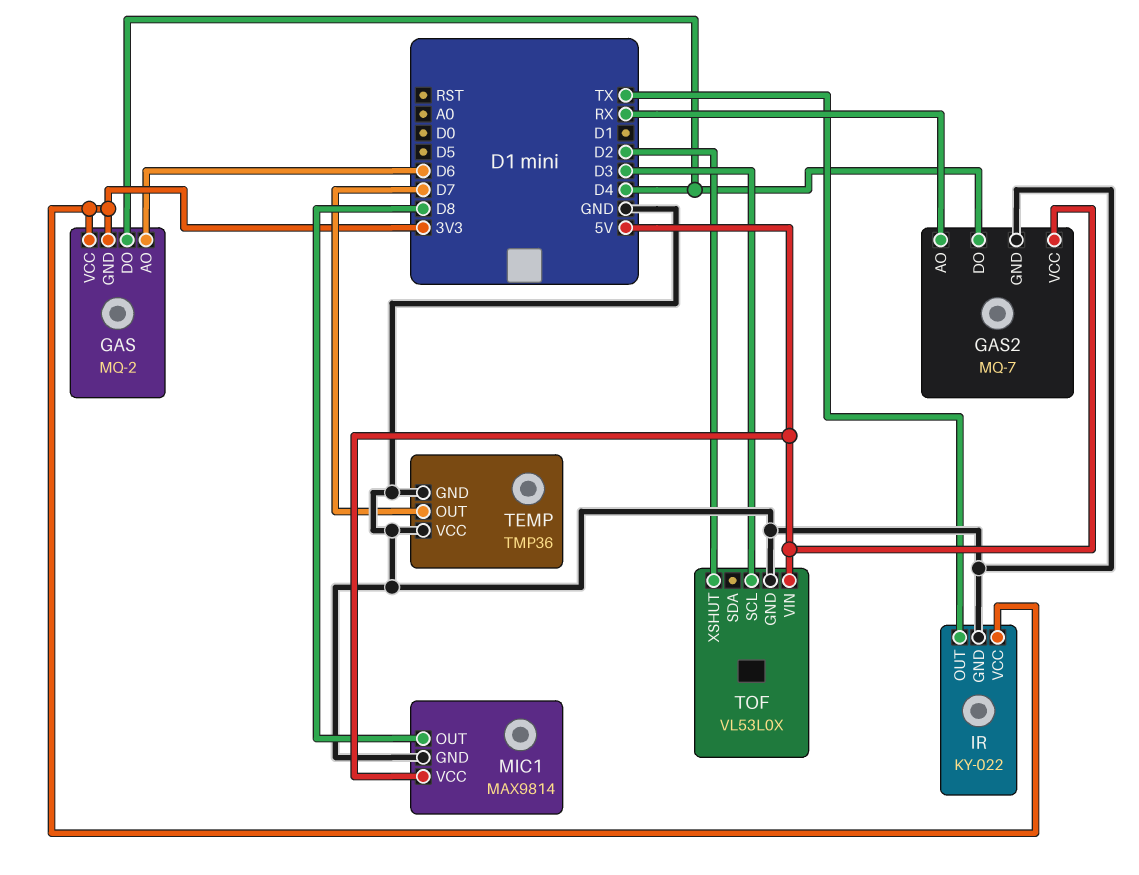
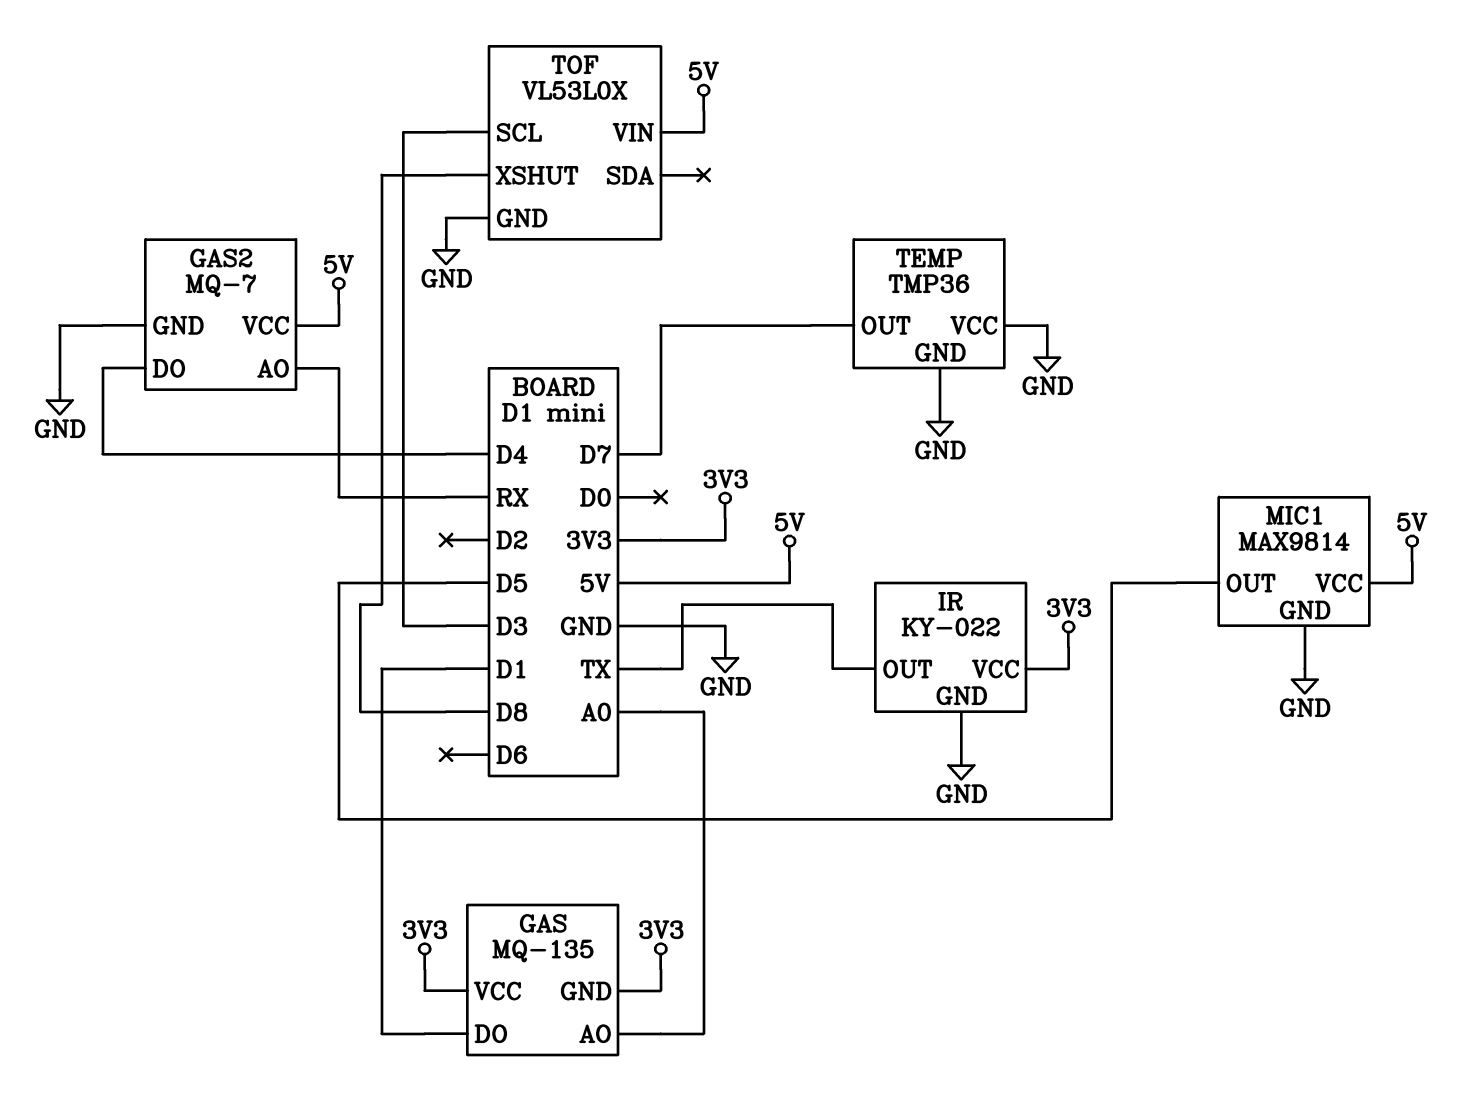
GAS: MQ-2 -> MQ-135
GAS pin AO: D6 -> A0
GAS pin DO: D4 -> D1
MIC1 pin OUT: D8 -> D5
TOF pin XSHUT: D2 -> D8

